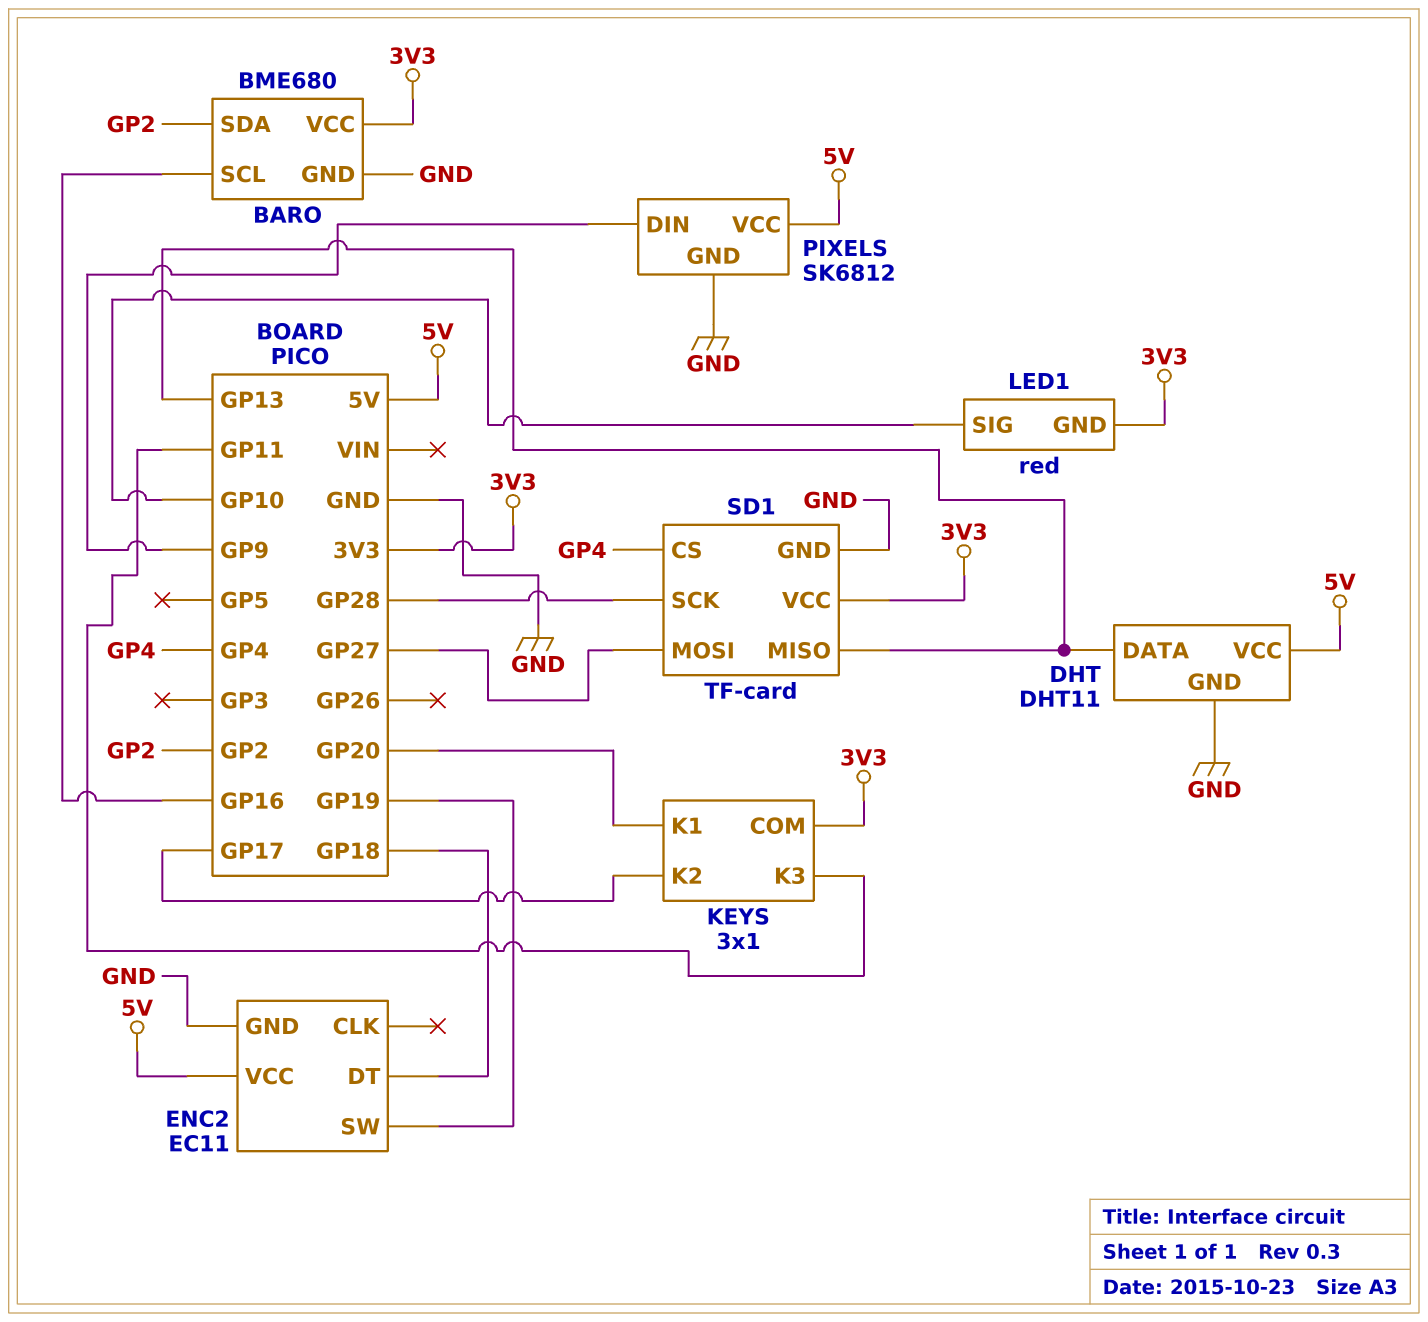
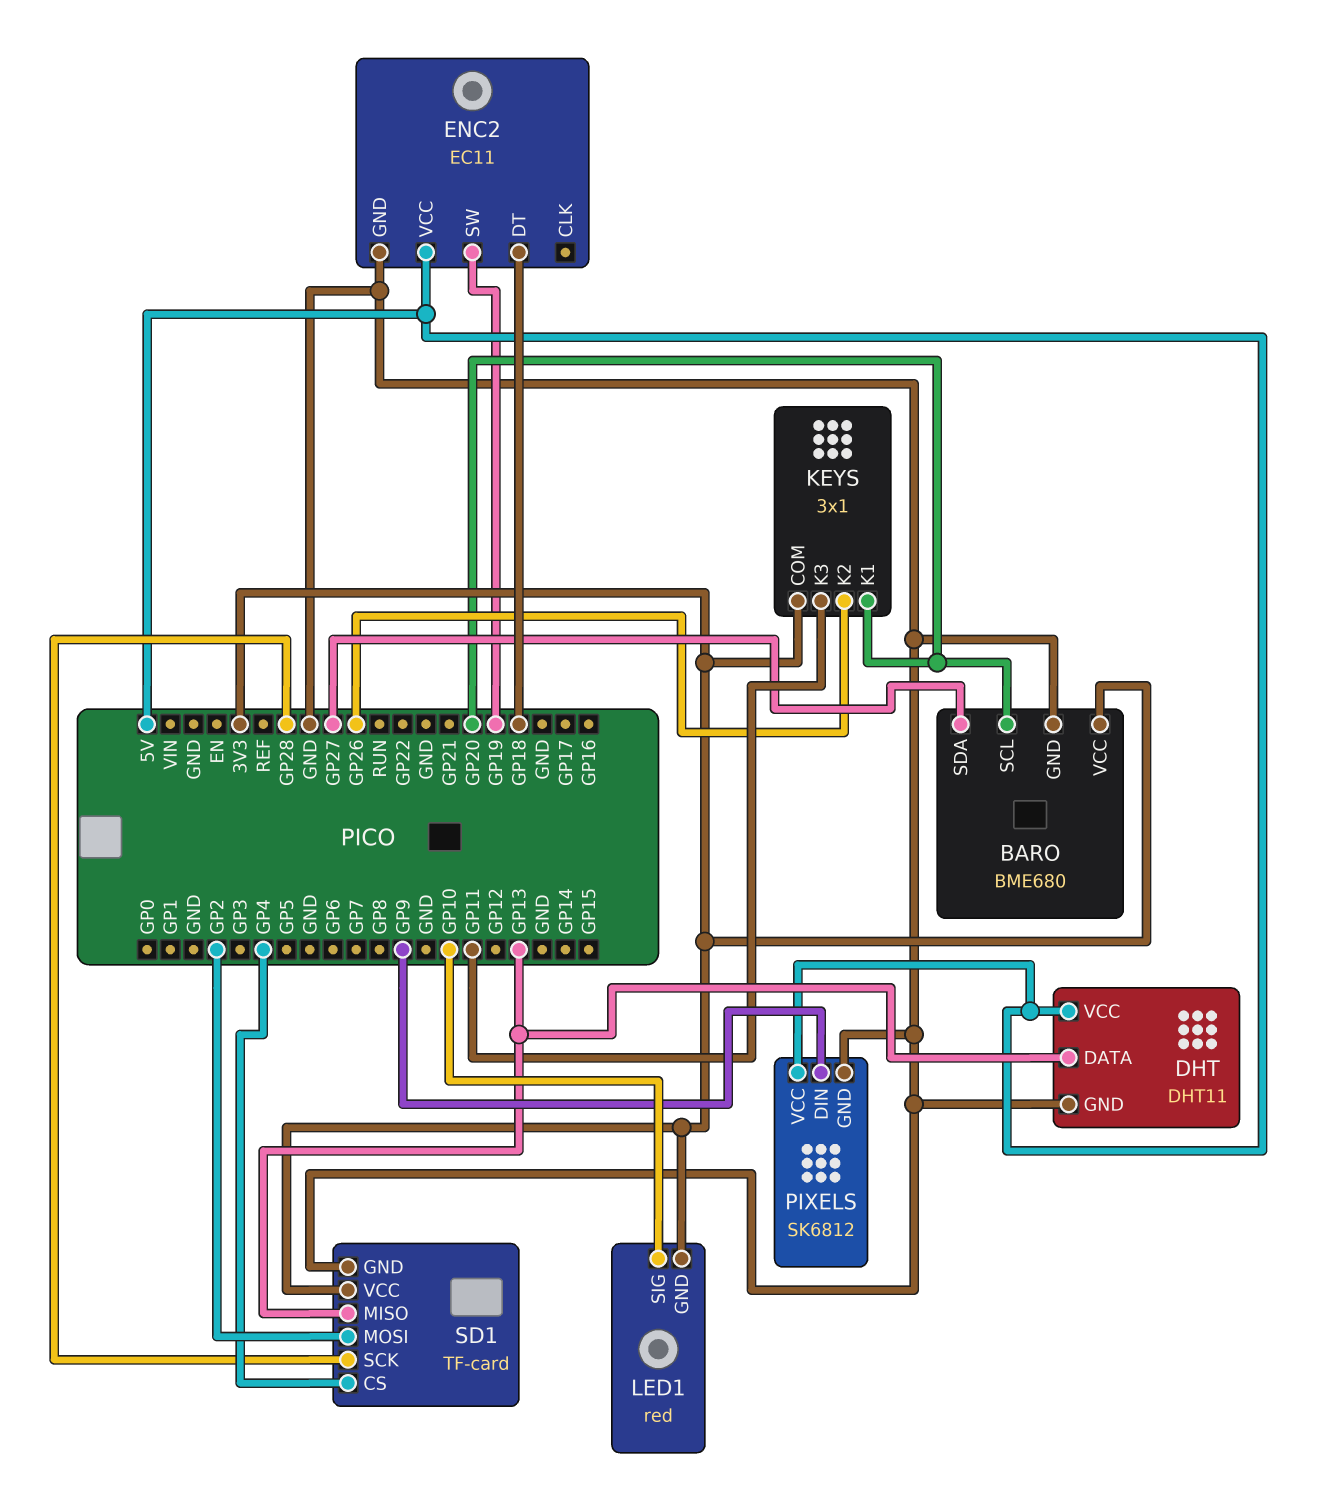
BARO pin SCL: GP16 -> GP20
BARO pin SDA: GP2 -> GP27
KEYS pin K2: GP17 -> GP26
SD1 pin MOSI: GP27 -> GP2

